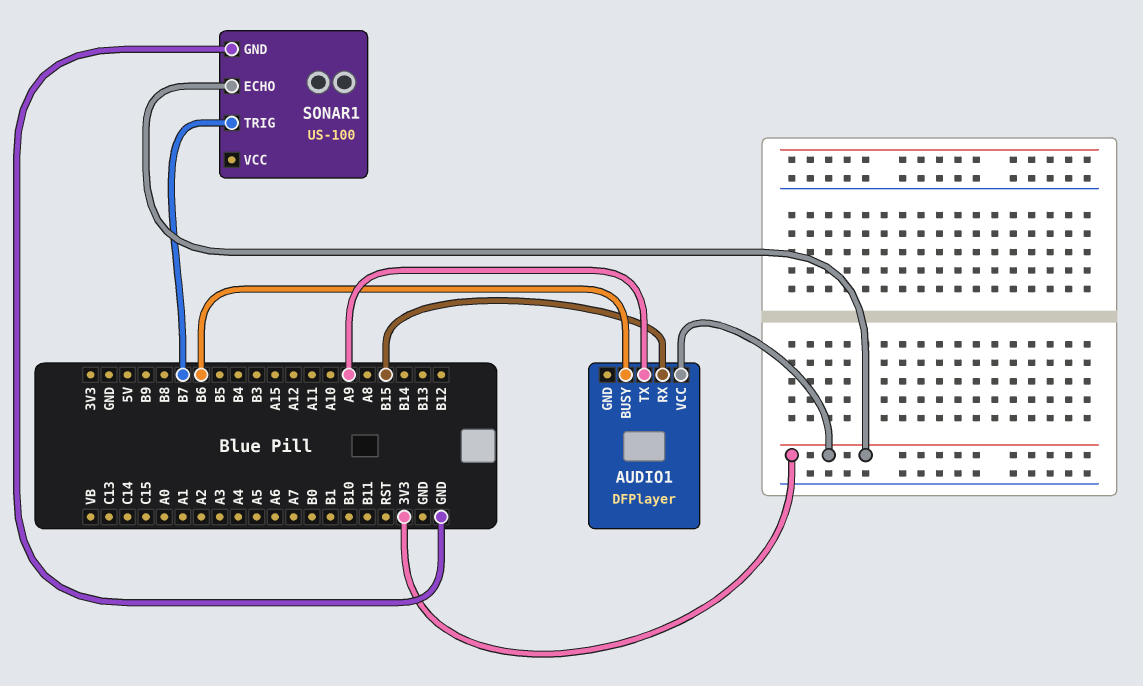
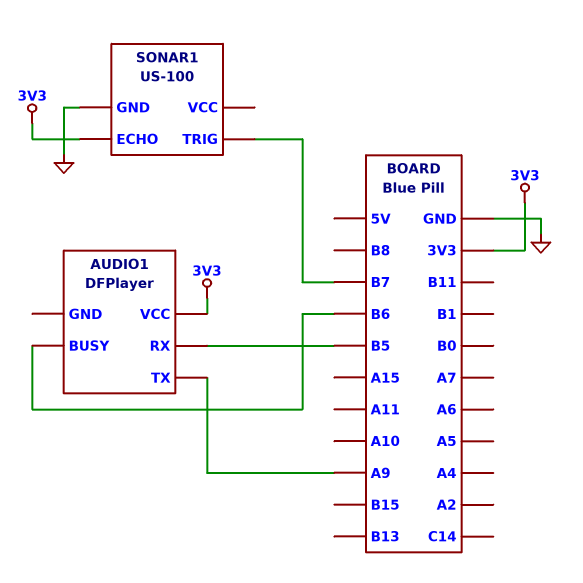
AUDIO1 pin RX: B15 -> B5

